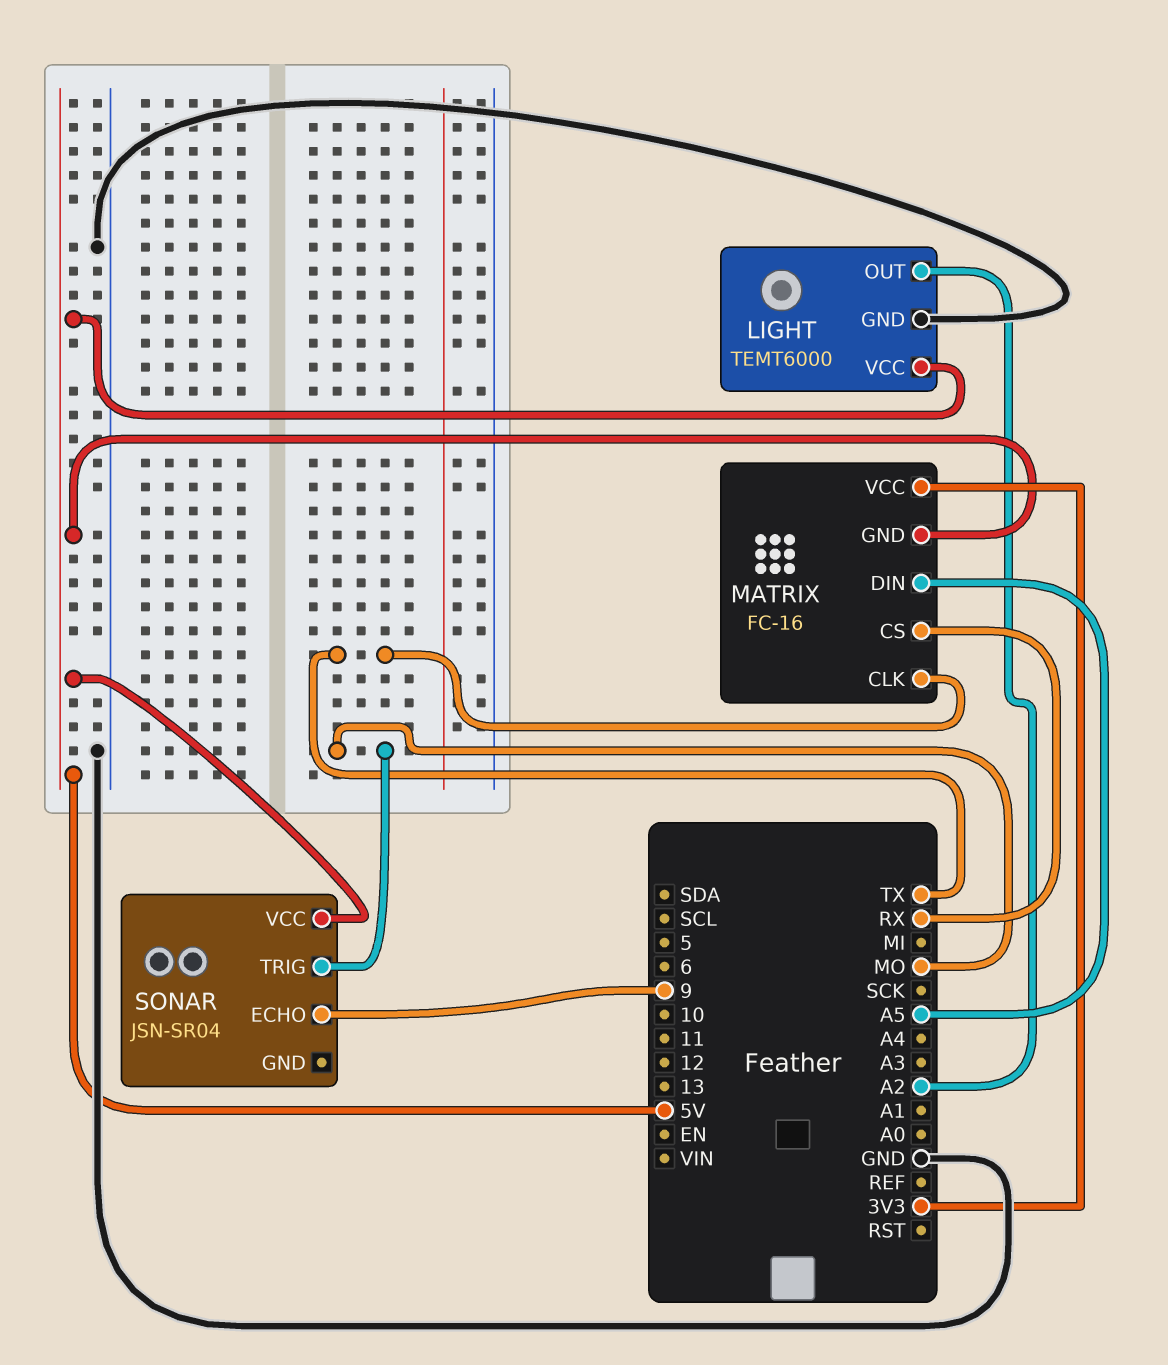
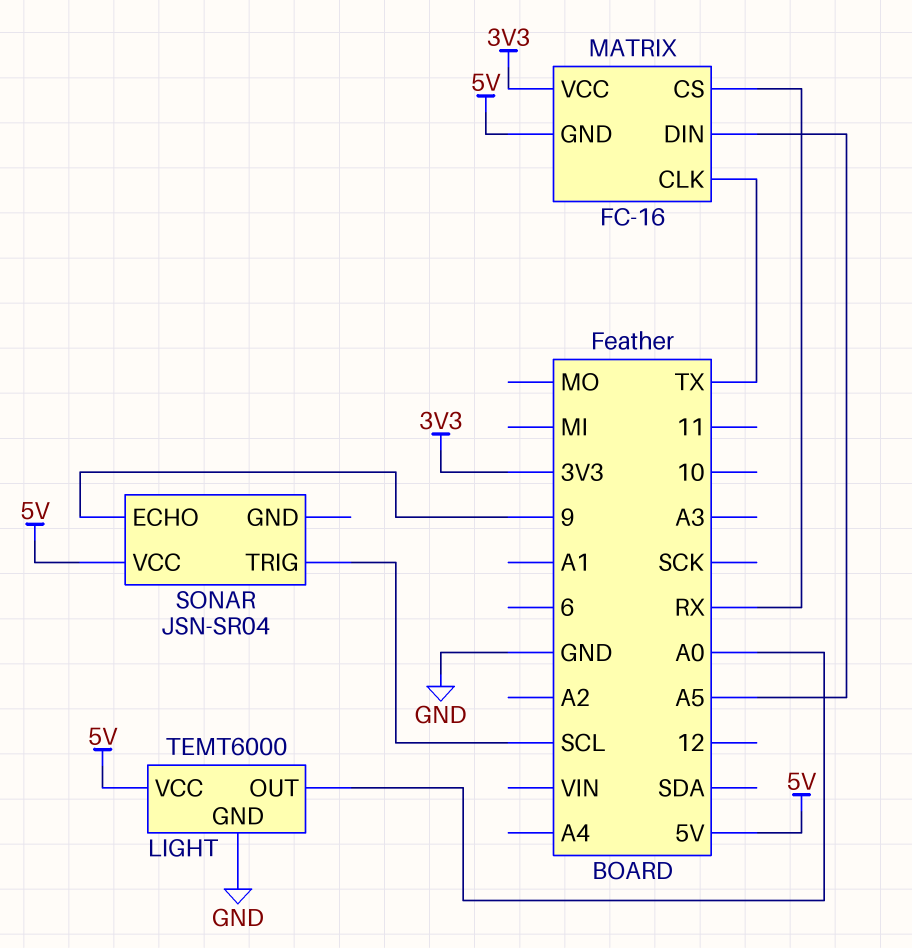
LIGHT pin OUT: A2 -> A0
SONAR pin TRIG: MO -> SCL

